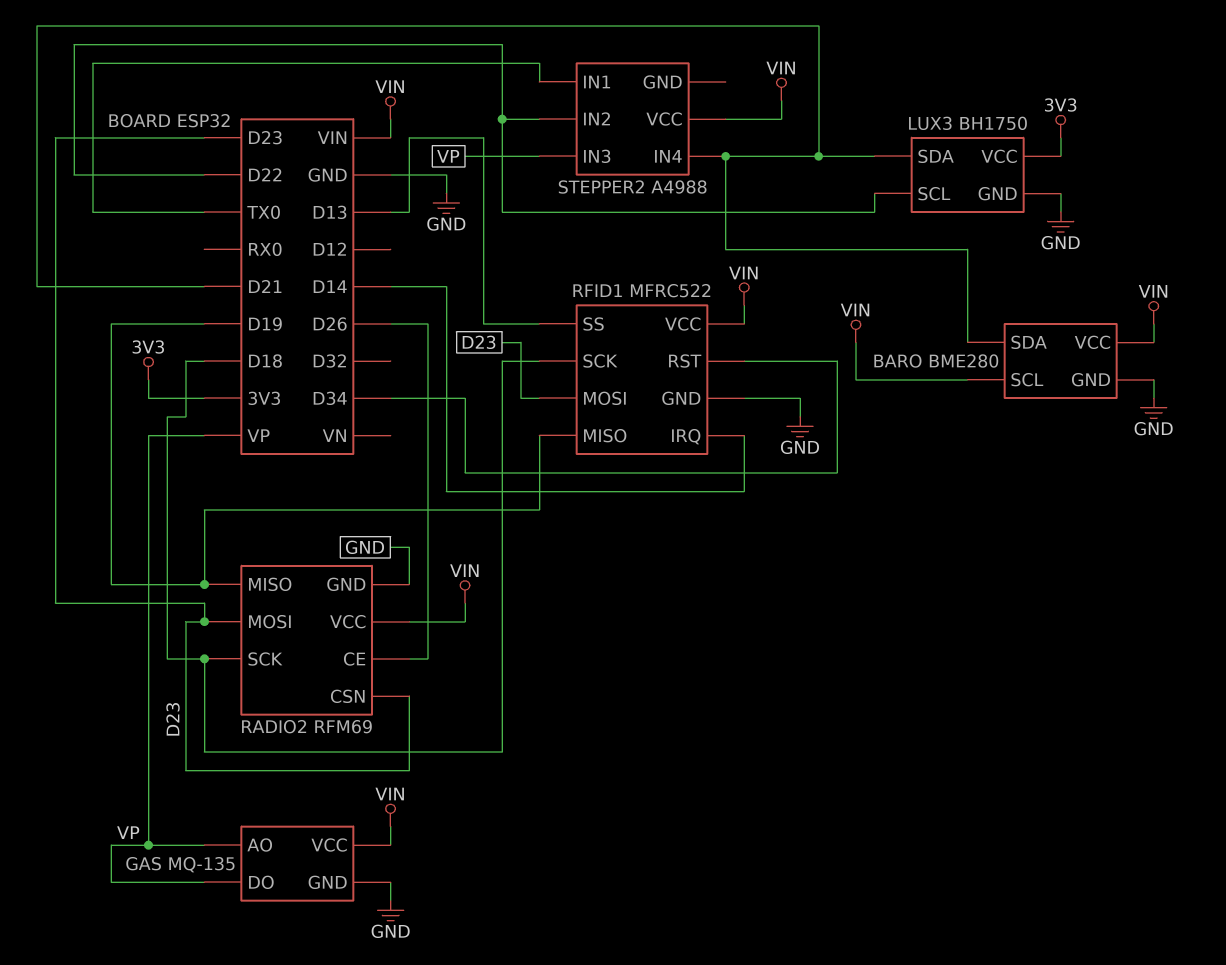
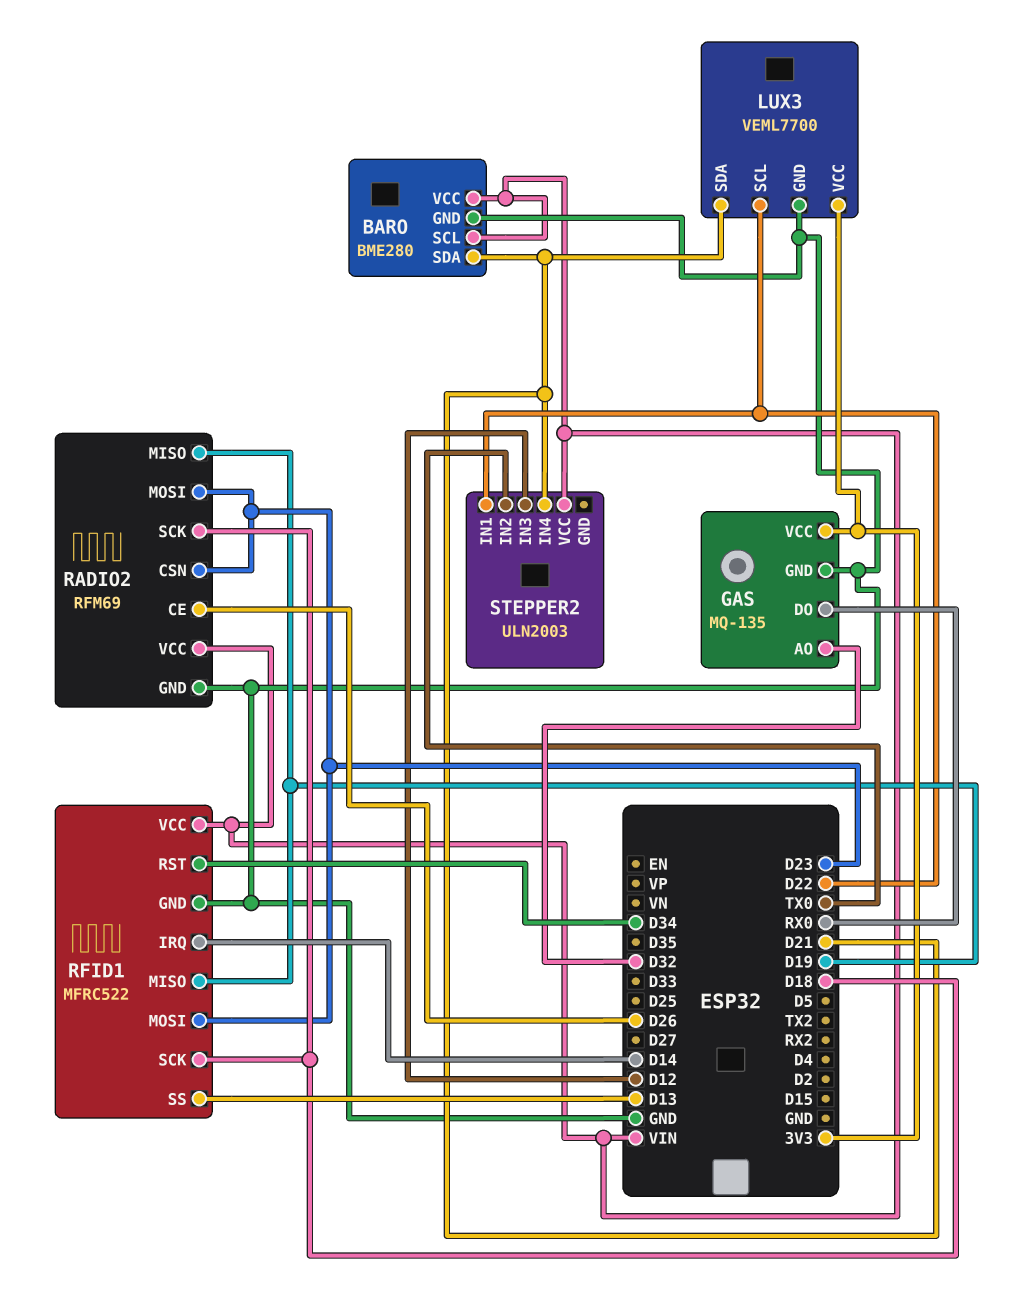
GAS pin AO: VP -> D32
GAS pin DO: VP -> RX0
GAS pin VCC: VIN -> 3V3
LUX3: BH1750 -> VEML7700
STEPPER2: A4988 -> ULN2003
STEPPER2 pin IN1: TX0 -> D22
STEPPER2 pin IN2: D22 -> TX0
STEPPER2 pin IN3: VP -> D12

